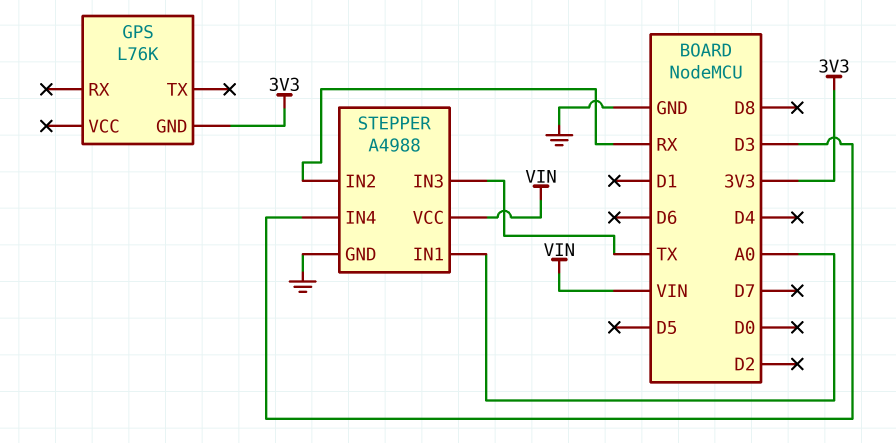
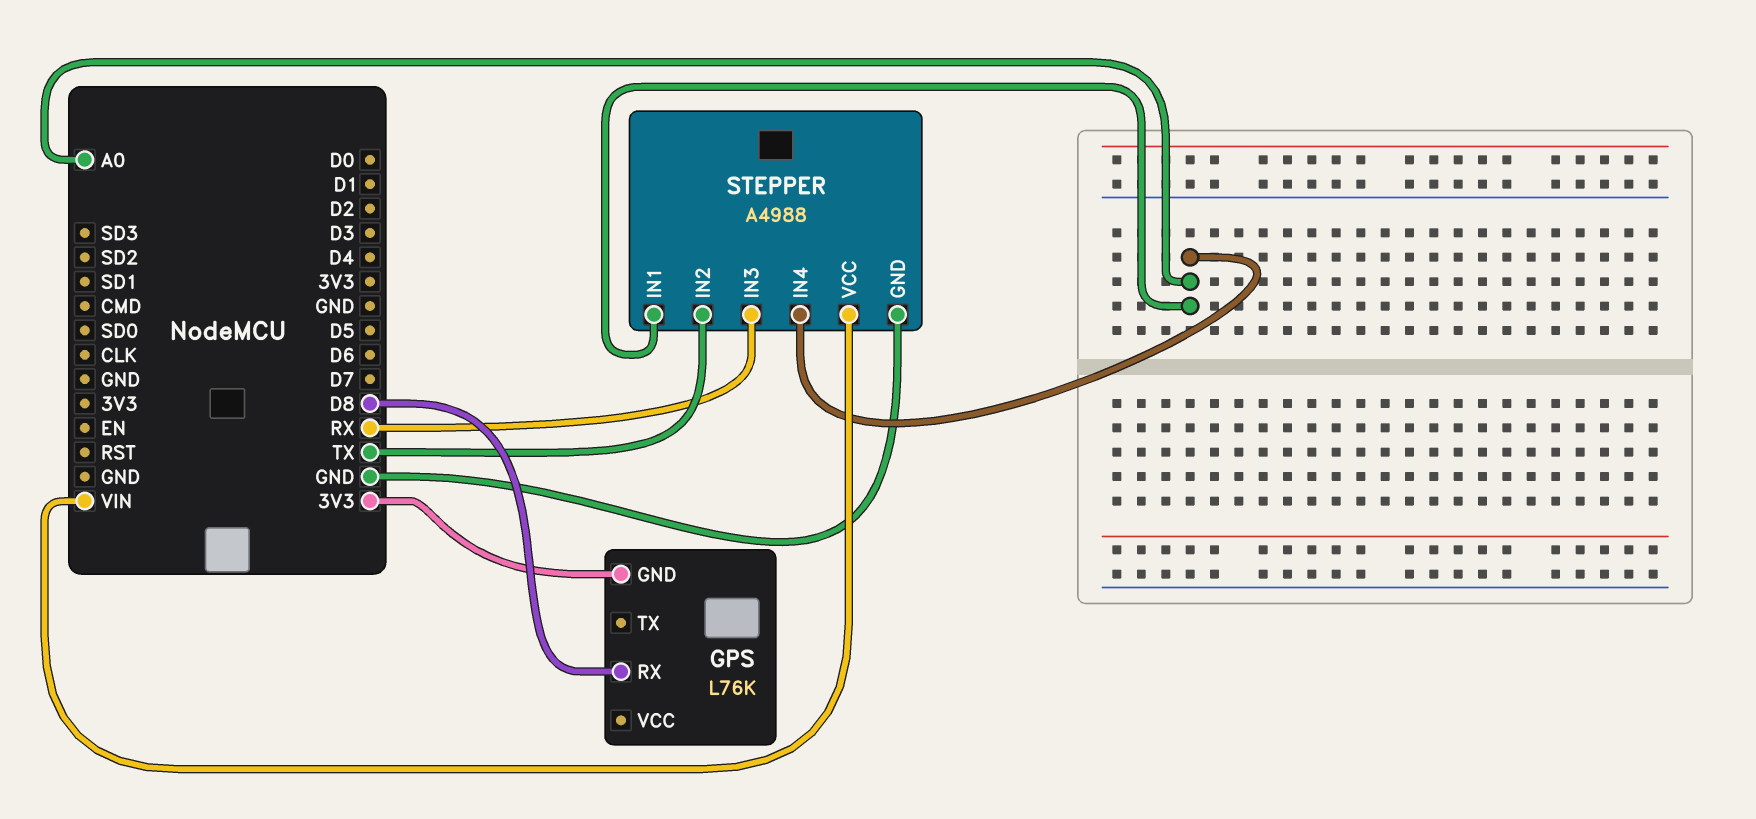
GPS pin RX: none -> D8
STEPPER pin IN2: RX -> TX
STEPPER pin IN3: TX -> RX
STEPPER pin IN4: D3 -> A0

